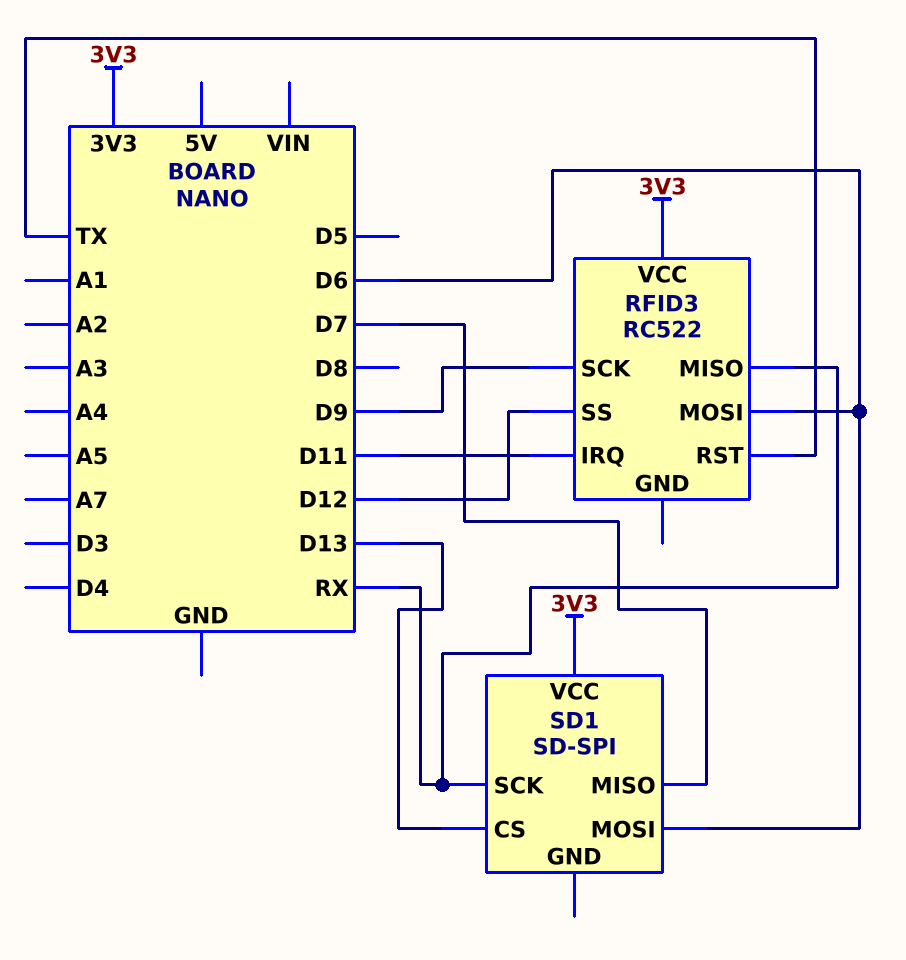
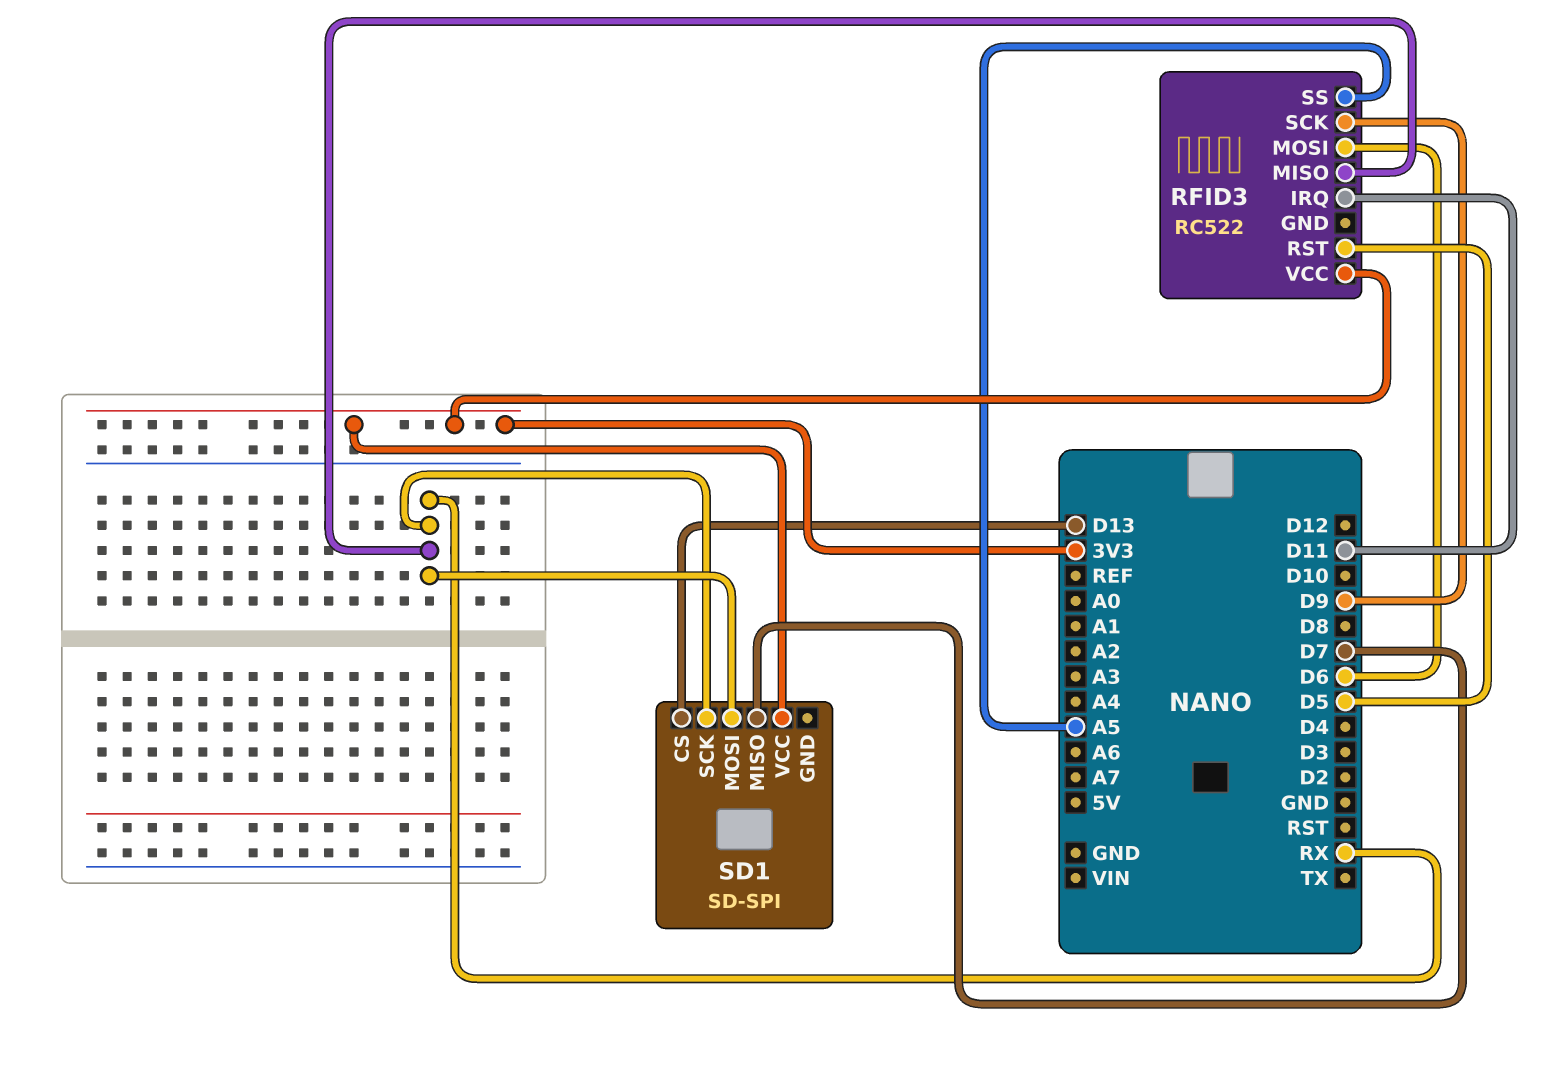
RFID3 pin RST: TX -> D5
RFID3 pin SS: D12 -> A5
SD1 pin MOSI: D6 -> RX

